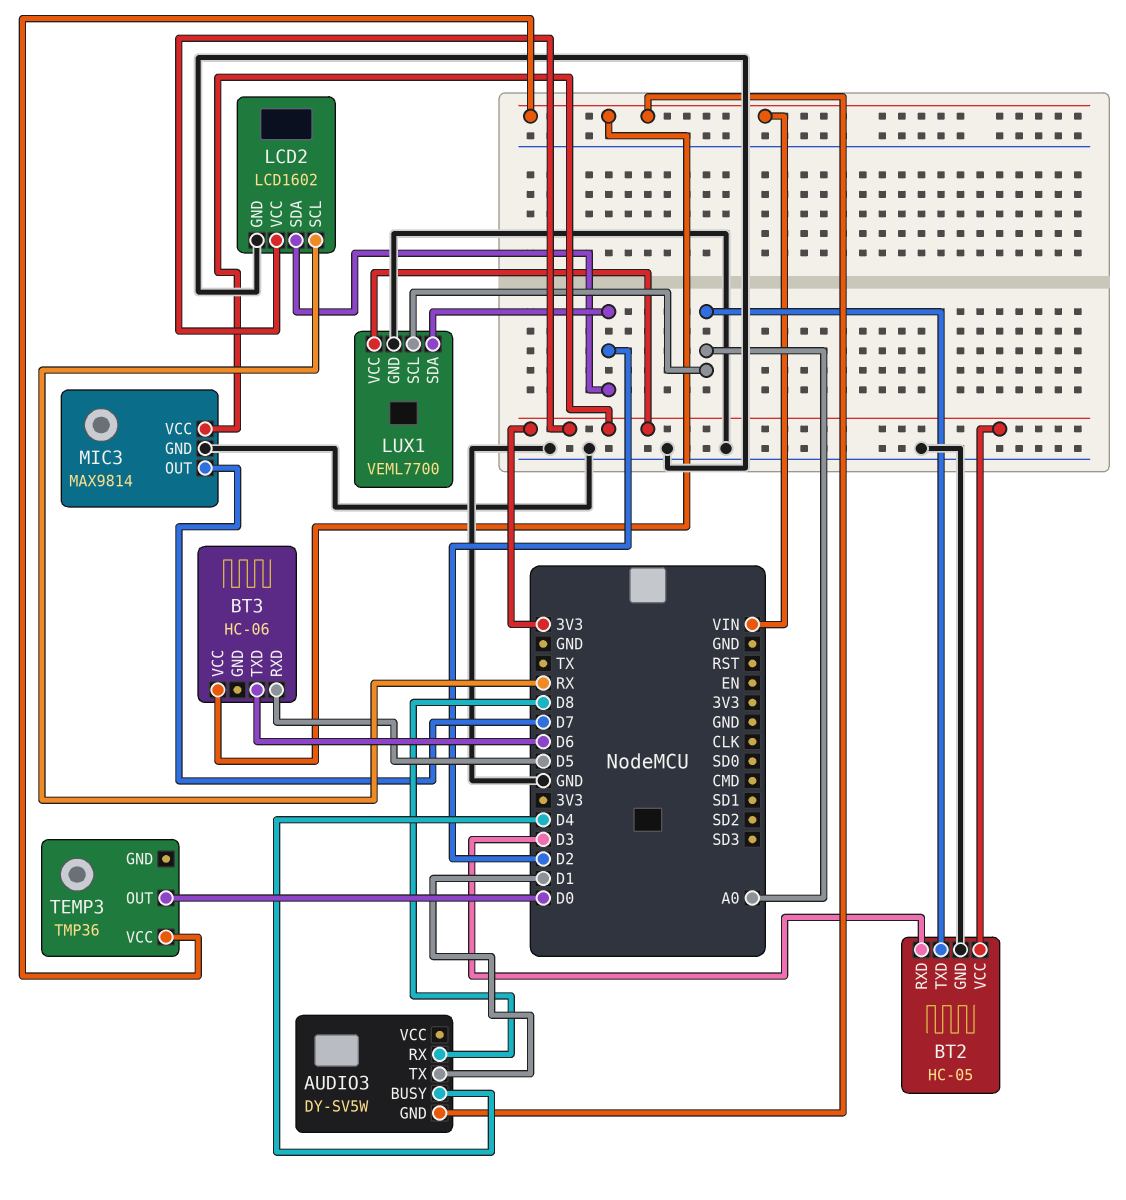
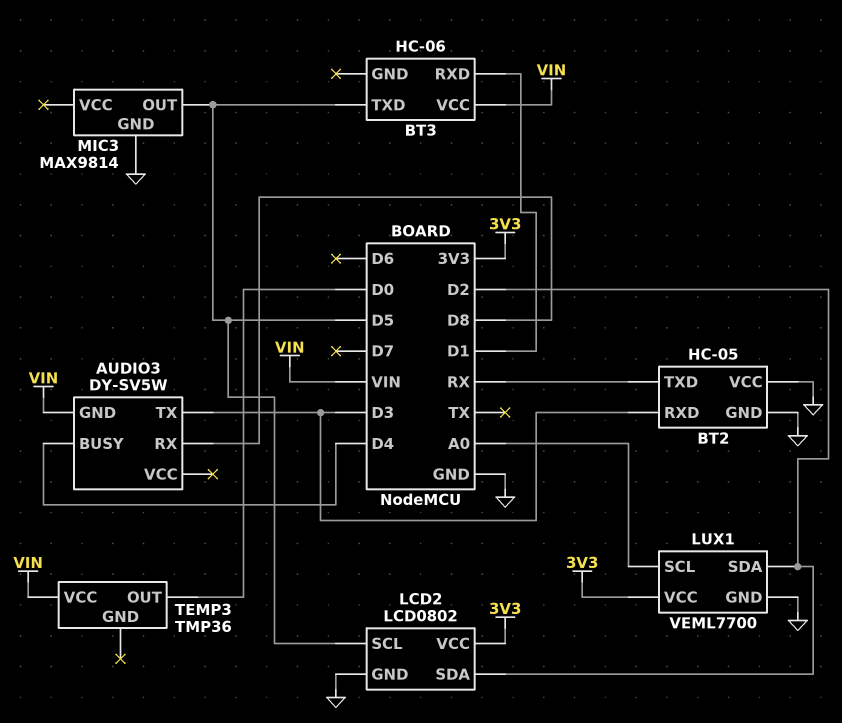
AUDIO3 pin TX: D1 -> D3
BT2 pin TXD: A0 -> RX
BT2 pin VCC: 3V3 -> GND
BT3 pin RXD: D5 -> D1
BT3 pin TXD: D6 -> D5
LCD2: LCD1602 -> LCD0802
LCD2 pin SCL: RX -> D5
MIC3 pin OUT: D7 -> D5
MIC3 pin VCC: 3V3 -> none

